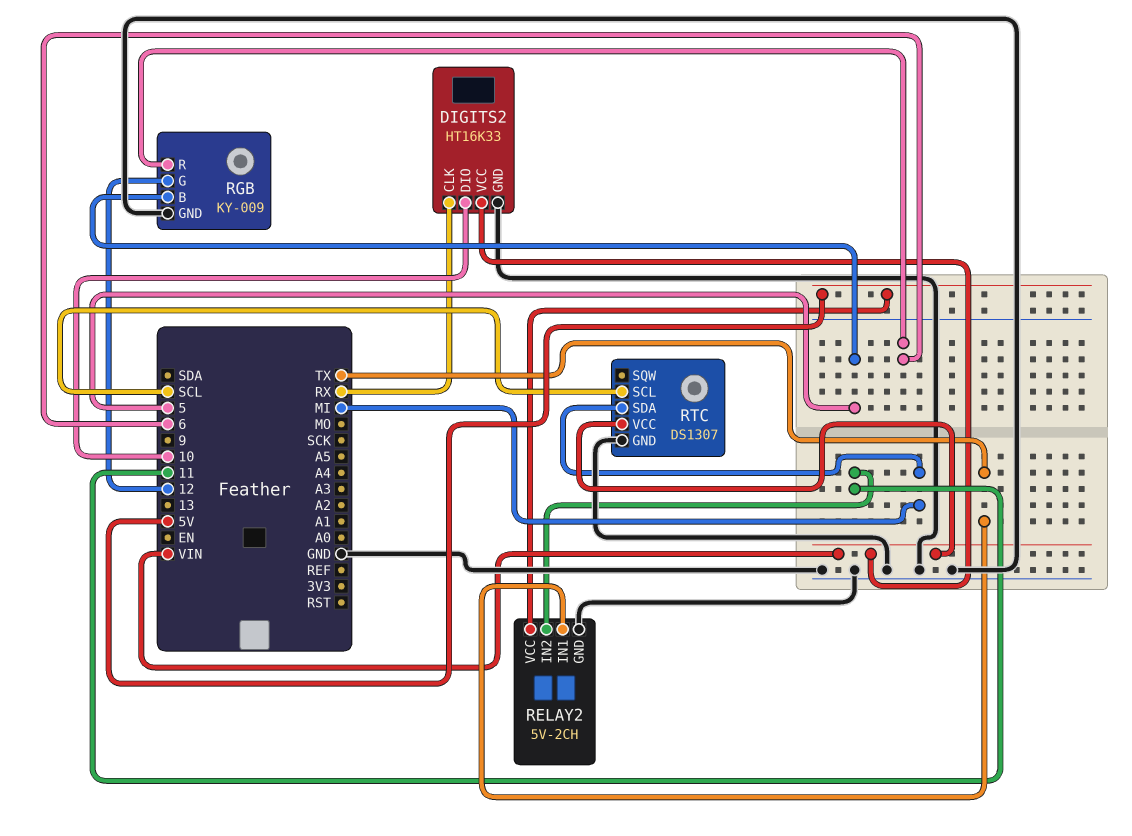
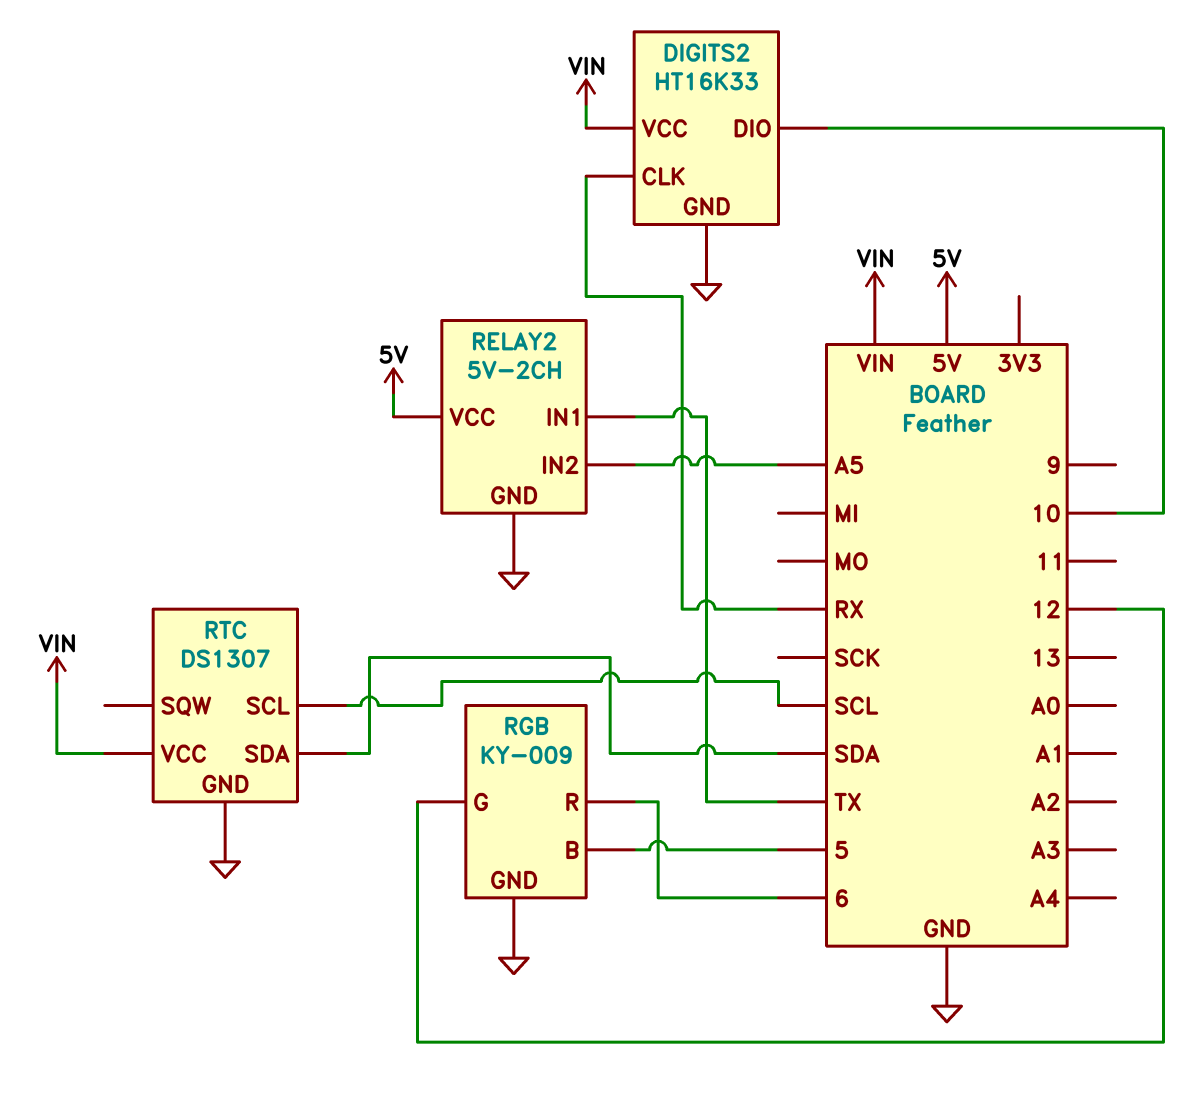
RELAY2 pin IN2: 11 -> A5
RTC pin SDA: MI -> SDA

